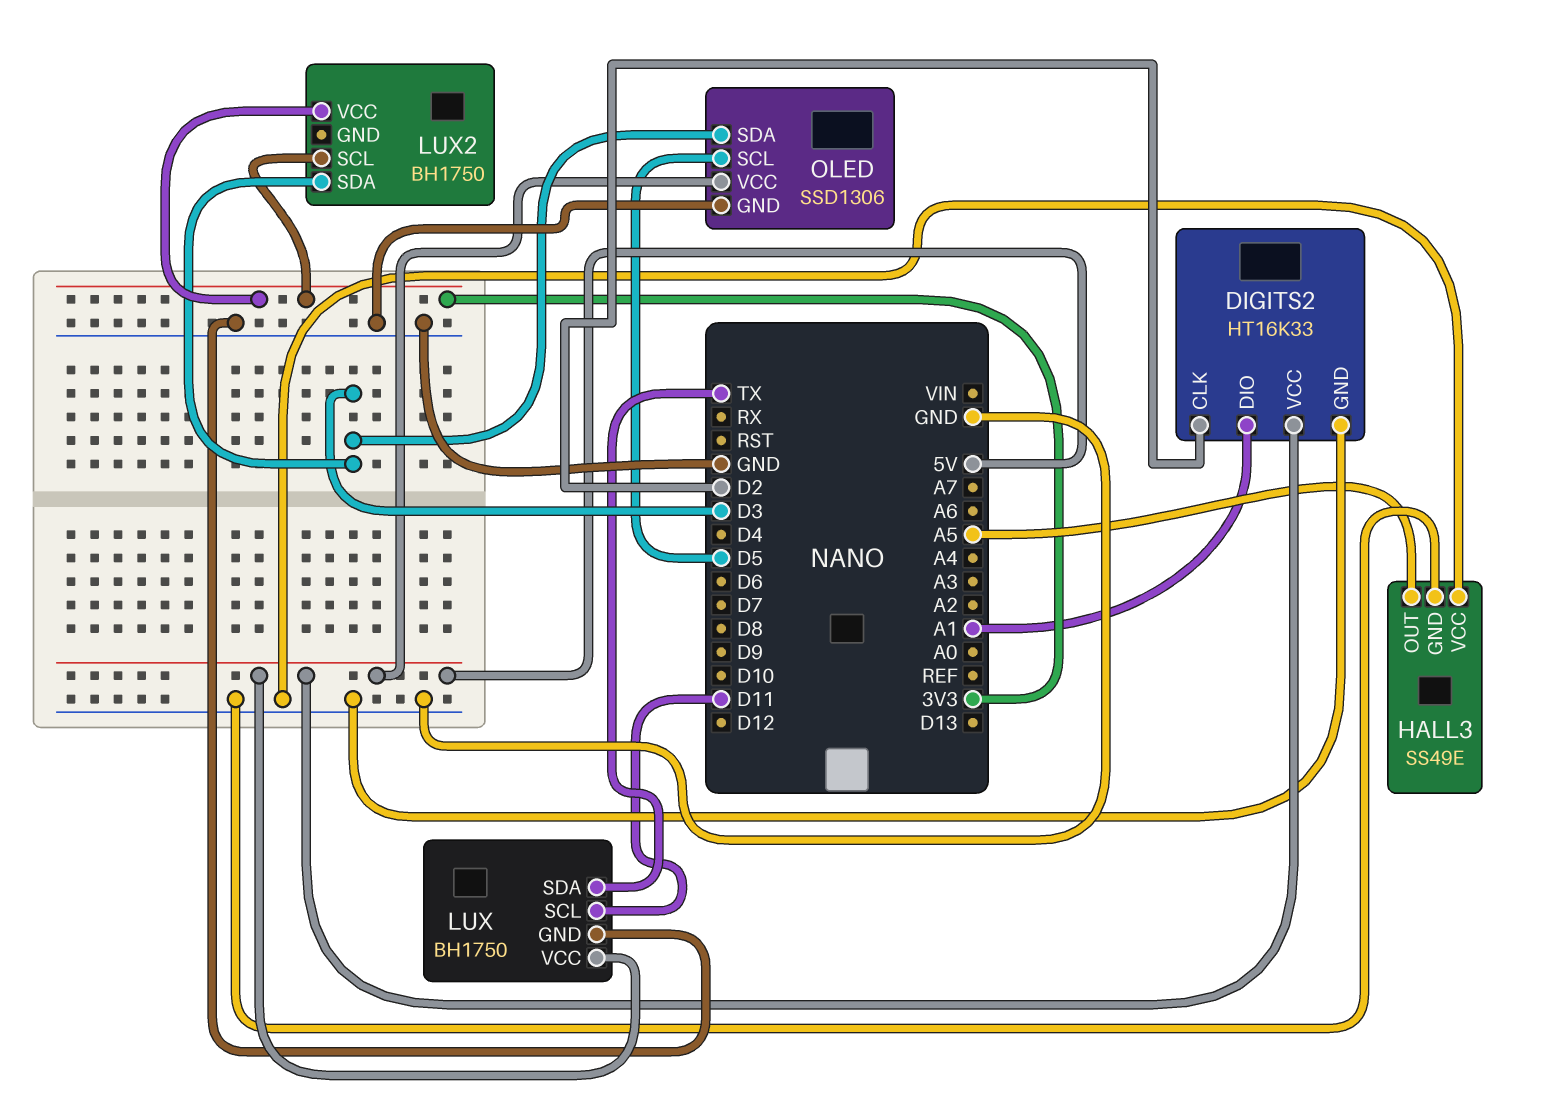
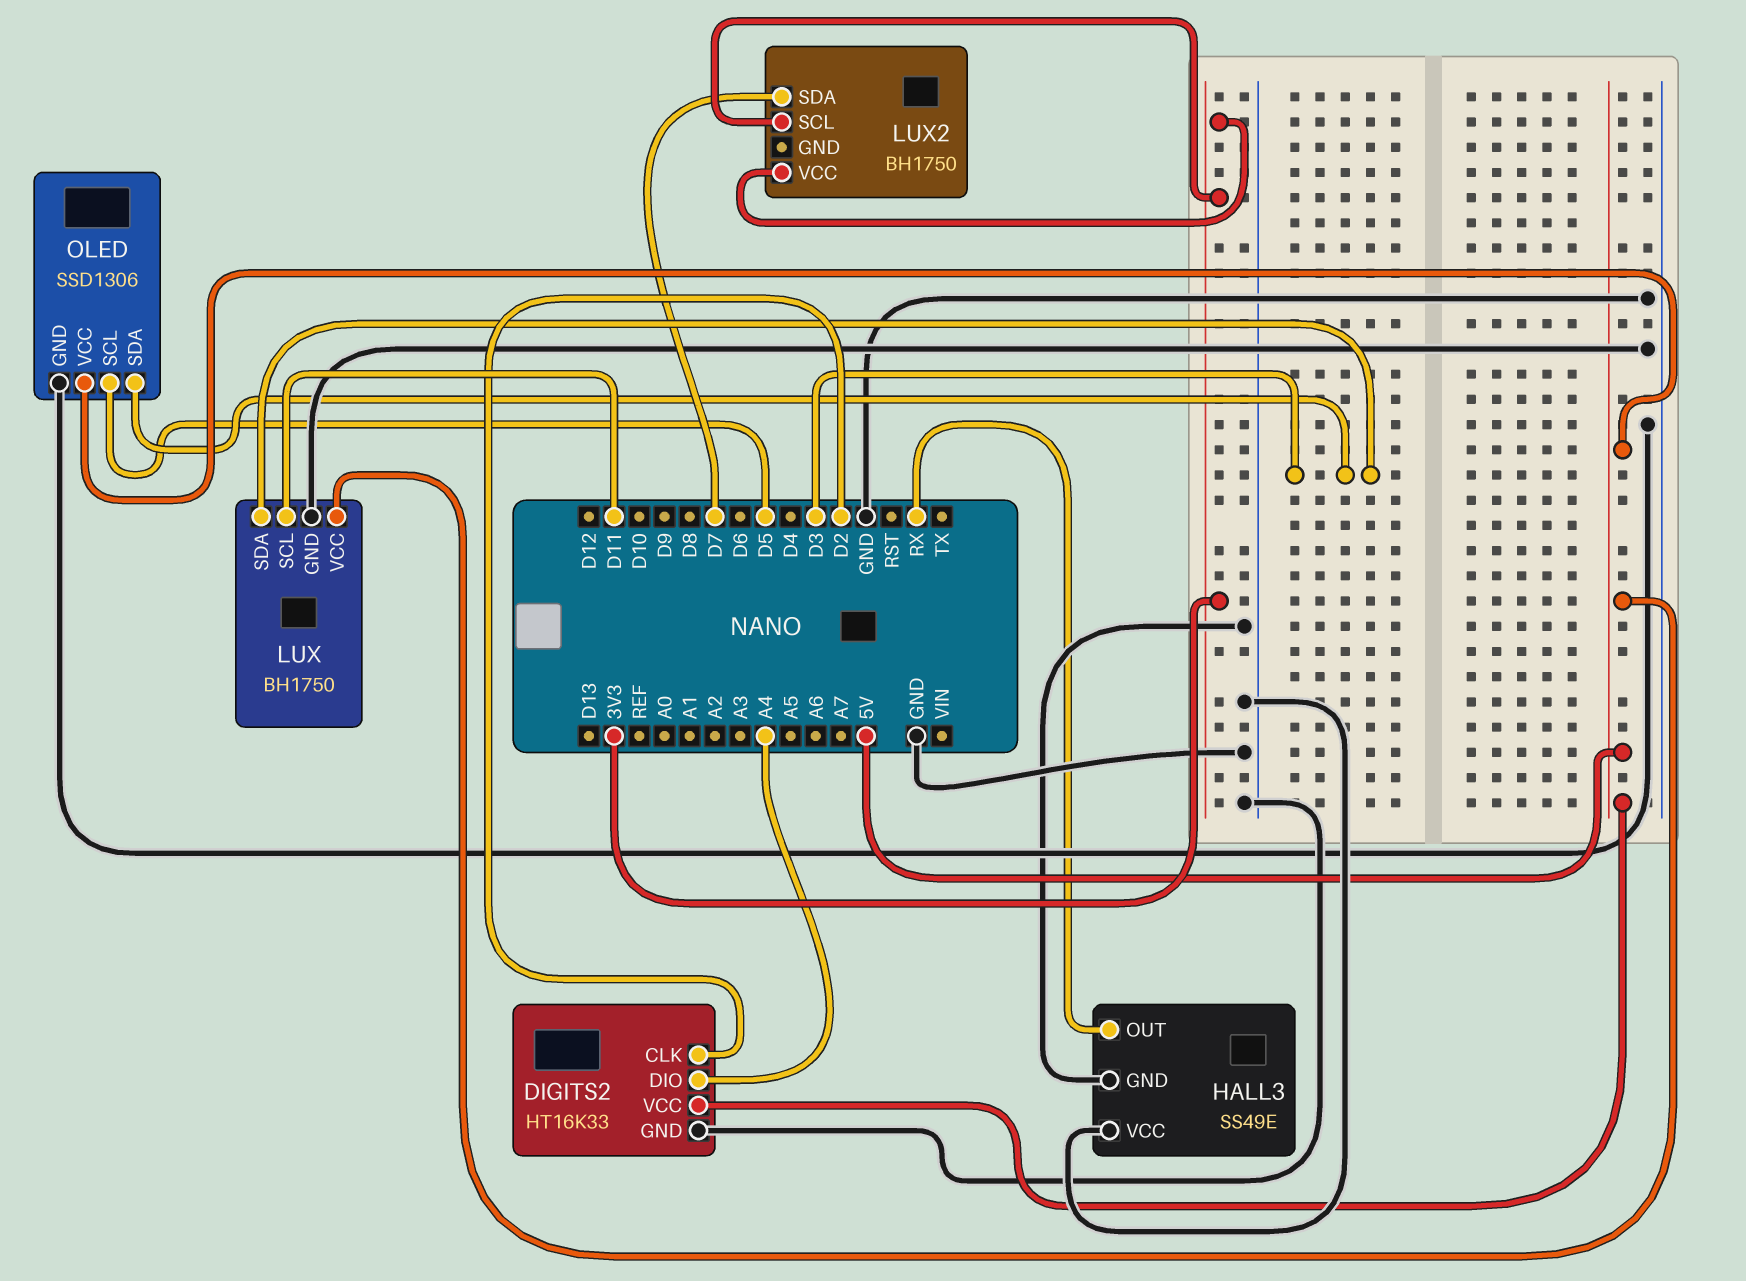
DIGITS2 pin DIO: A1 -> A4
HALL3 pin OUT: A5 -> RX
LUX pin SDA: TX -> D3
LUX2 pin SDA: D3 -> D7

